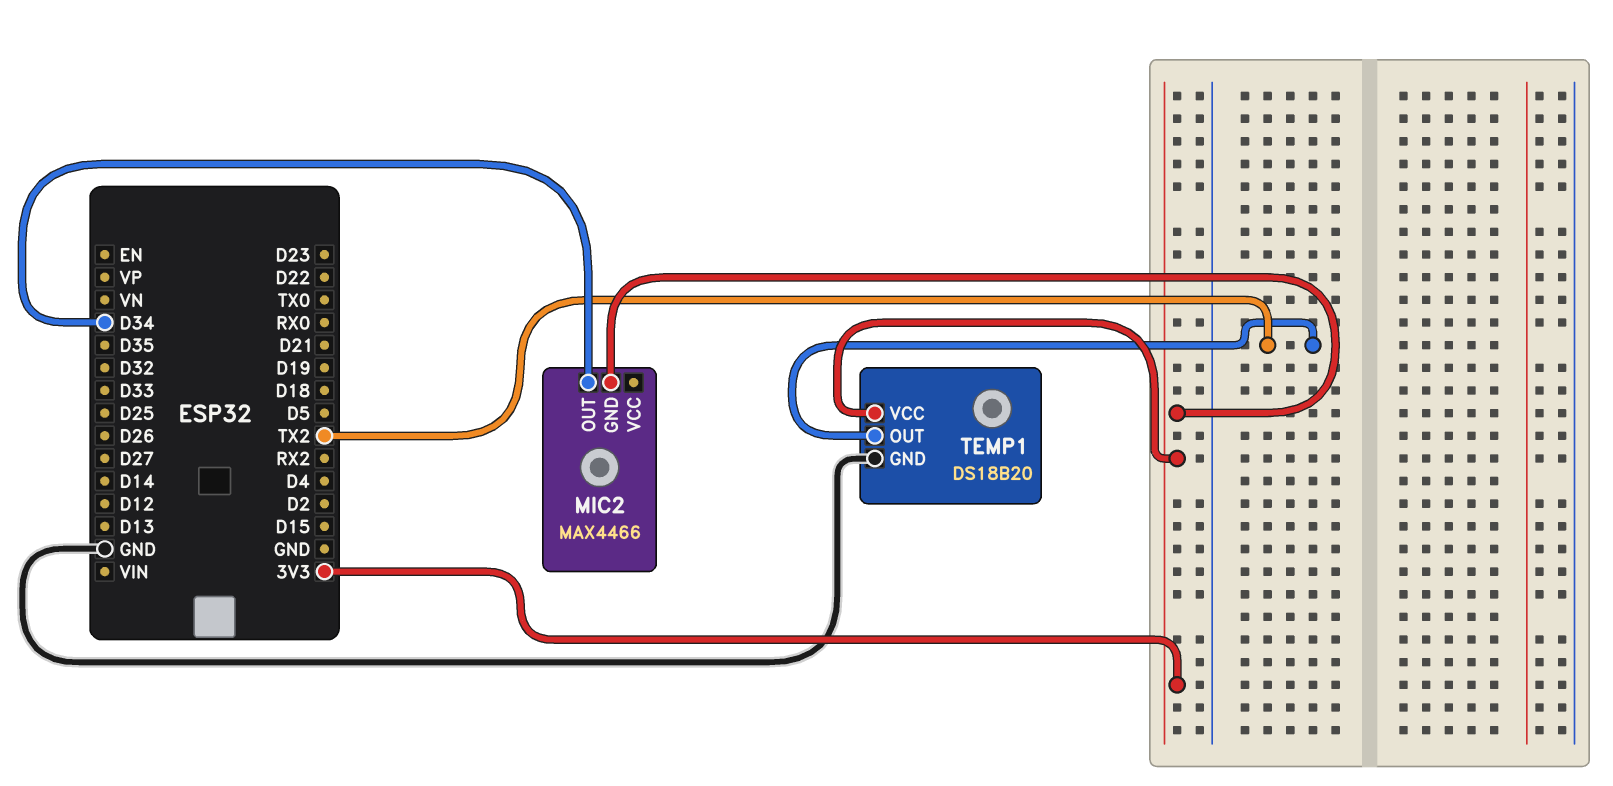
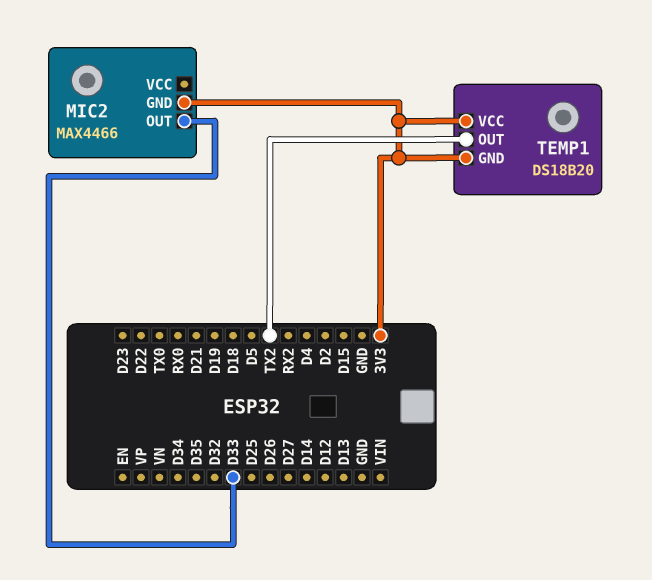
MIC2 pin OUT: D34 -> D33
TEMP1 pin GND: GND -> 3V3

